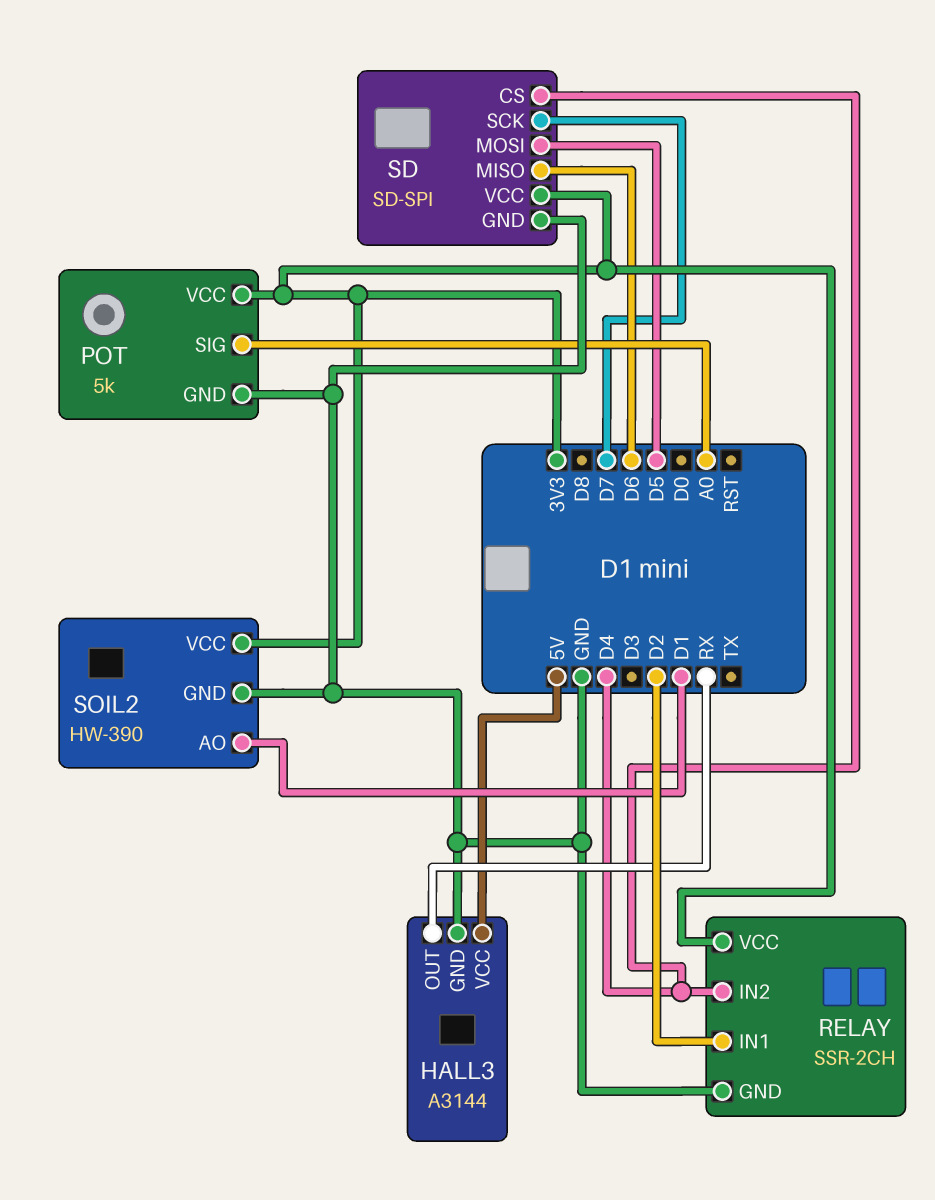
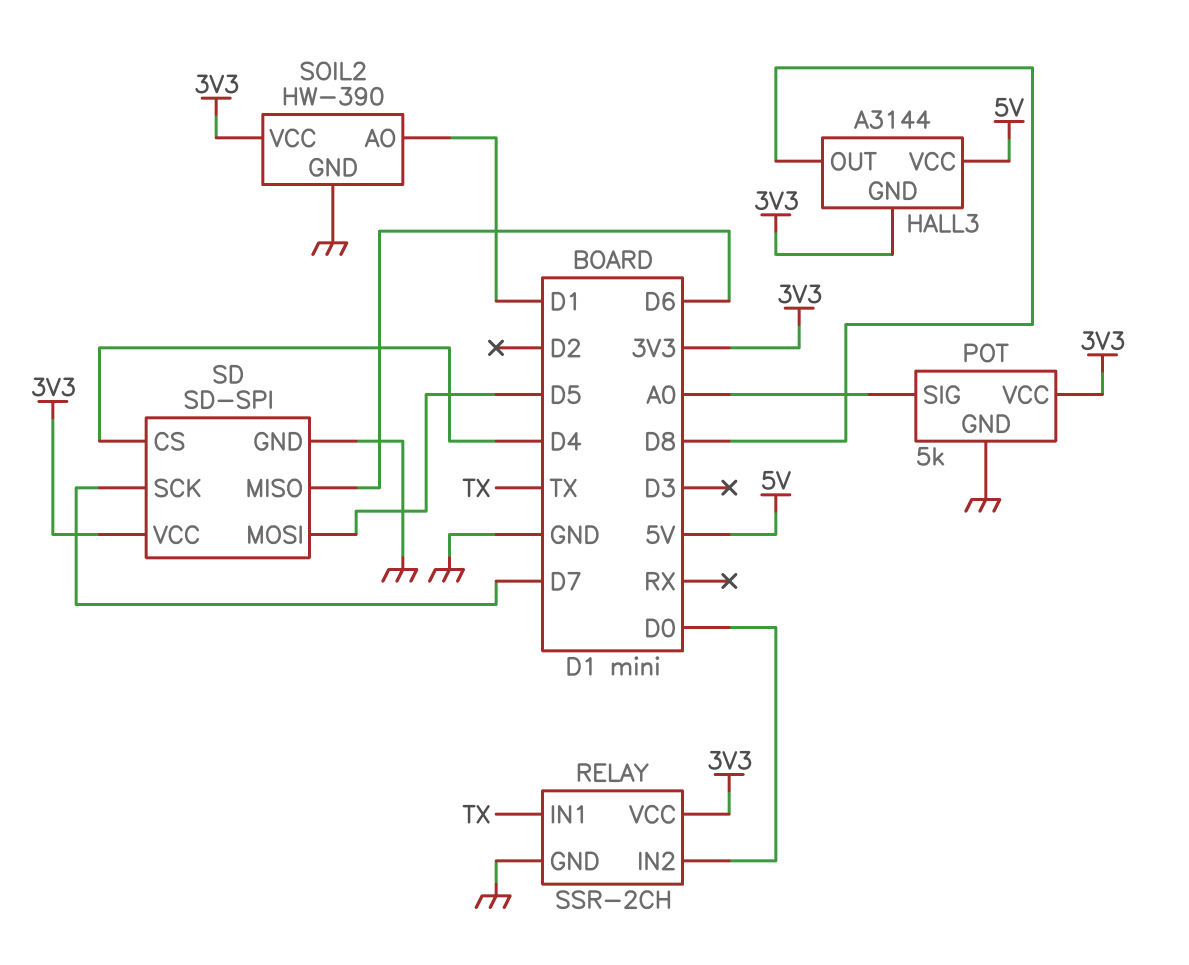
HALL3 pin GND: GND -> 3V3
HALL3 pin OUT: RX -> D8
RELAY pin IN1: D2 -> TX
RELAY pin IN2: D4 -> D0

